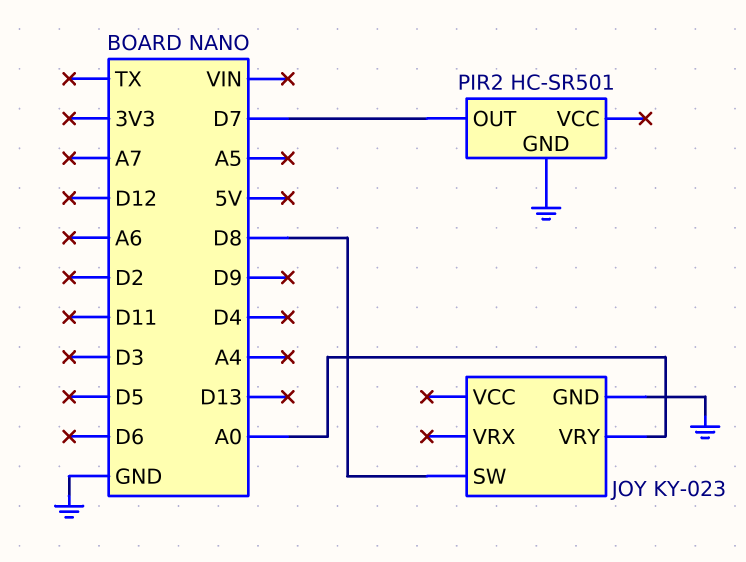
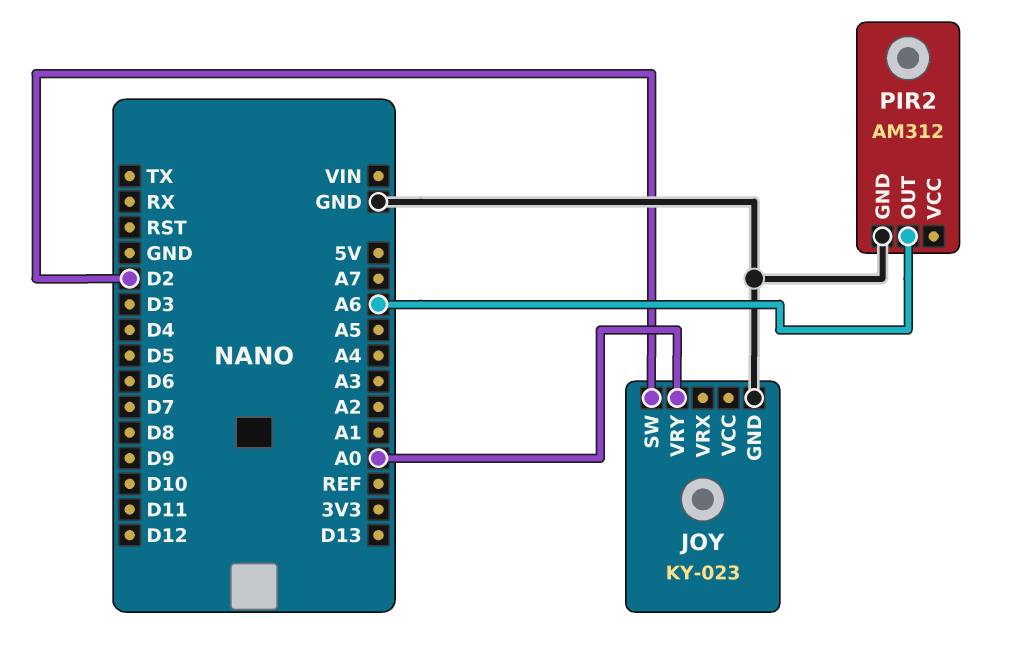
JOY pin SW: D8 -> D2
PIR2: HC-SR501 -> AM312
PIR2 pin OUT: D7 -> A6

